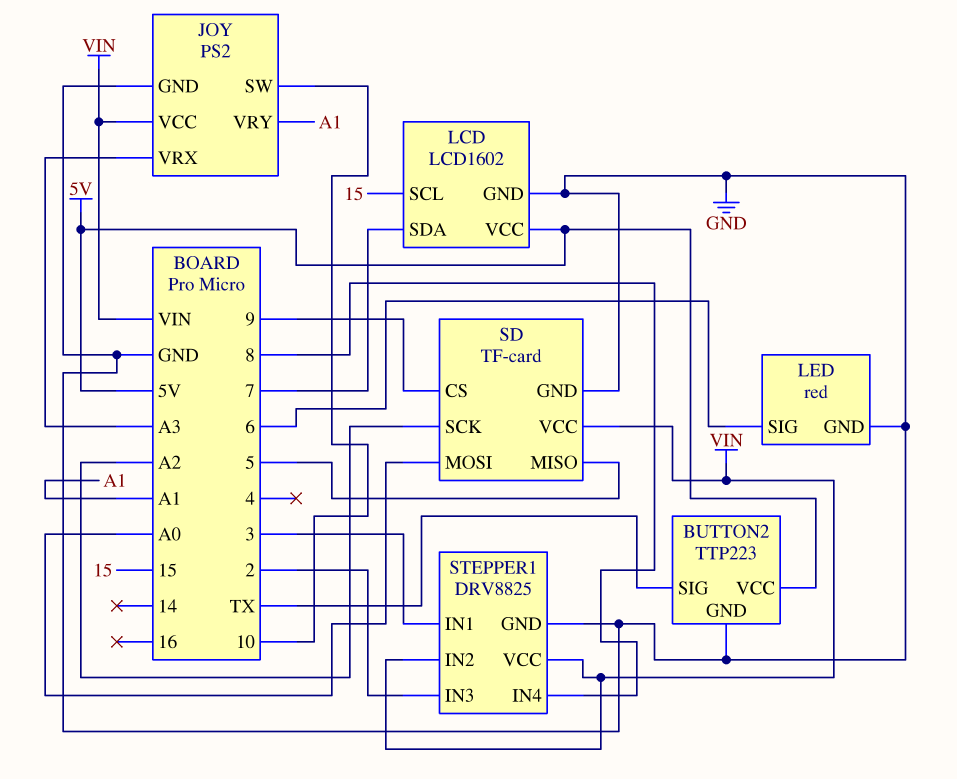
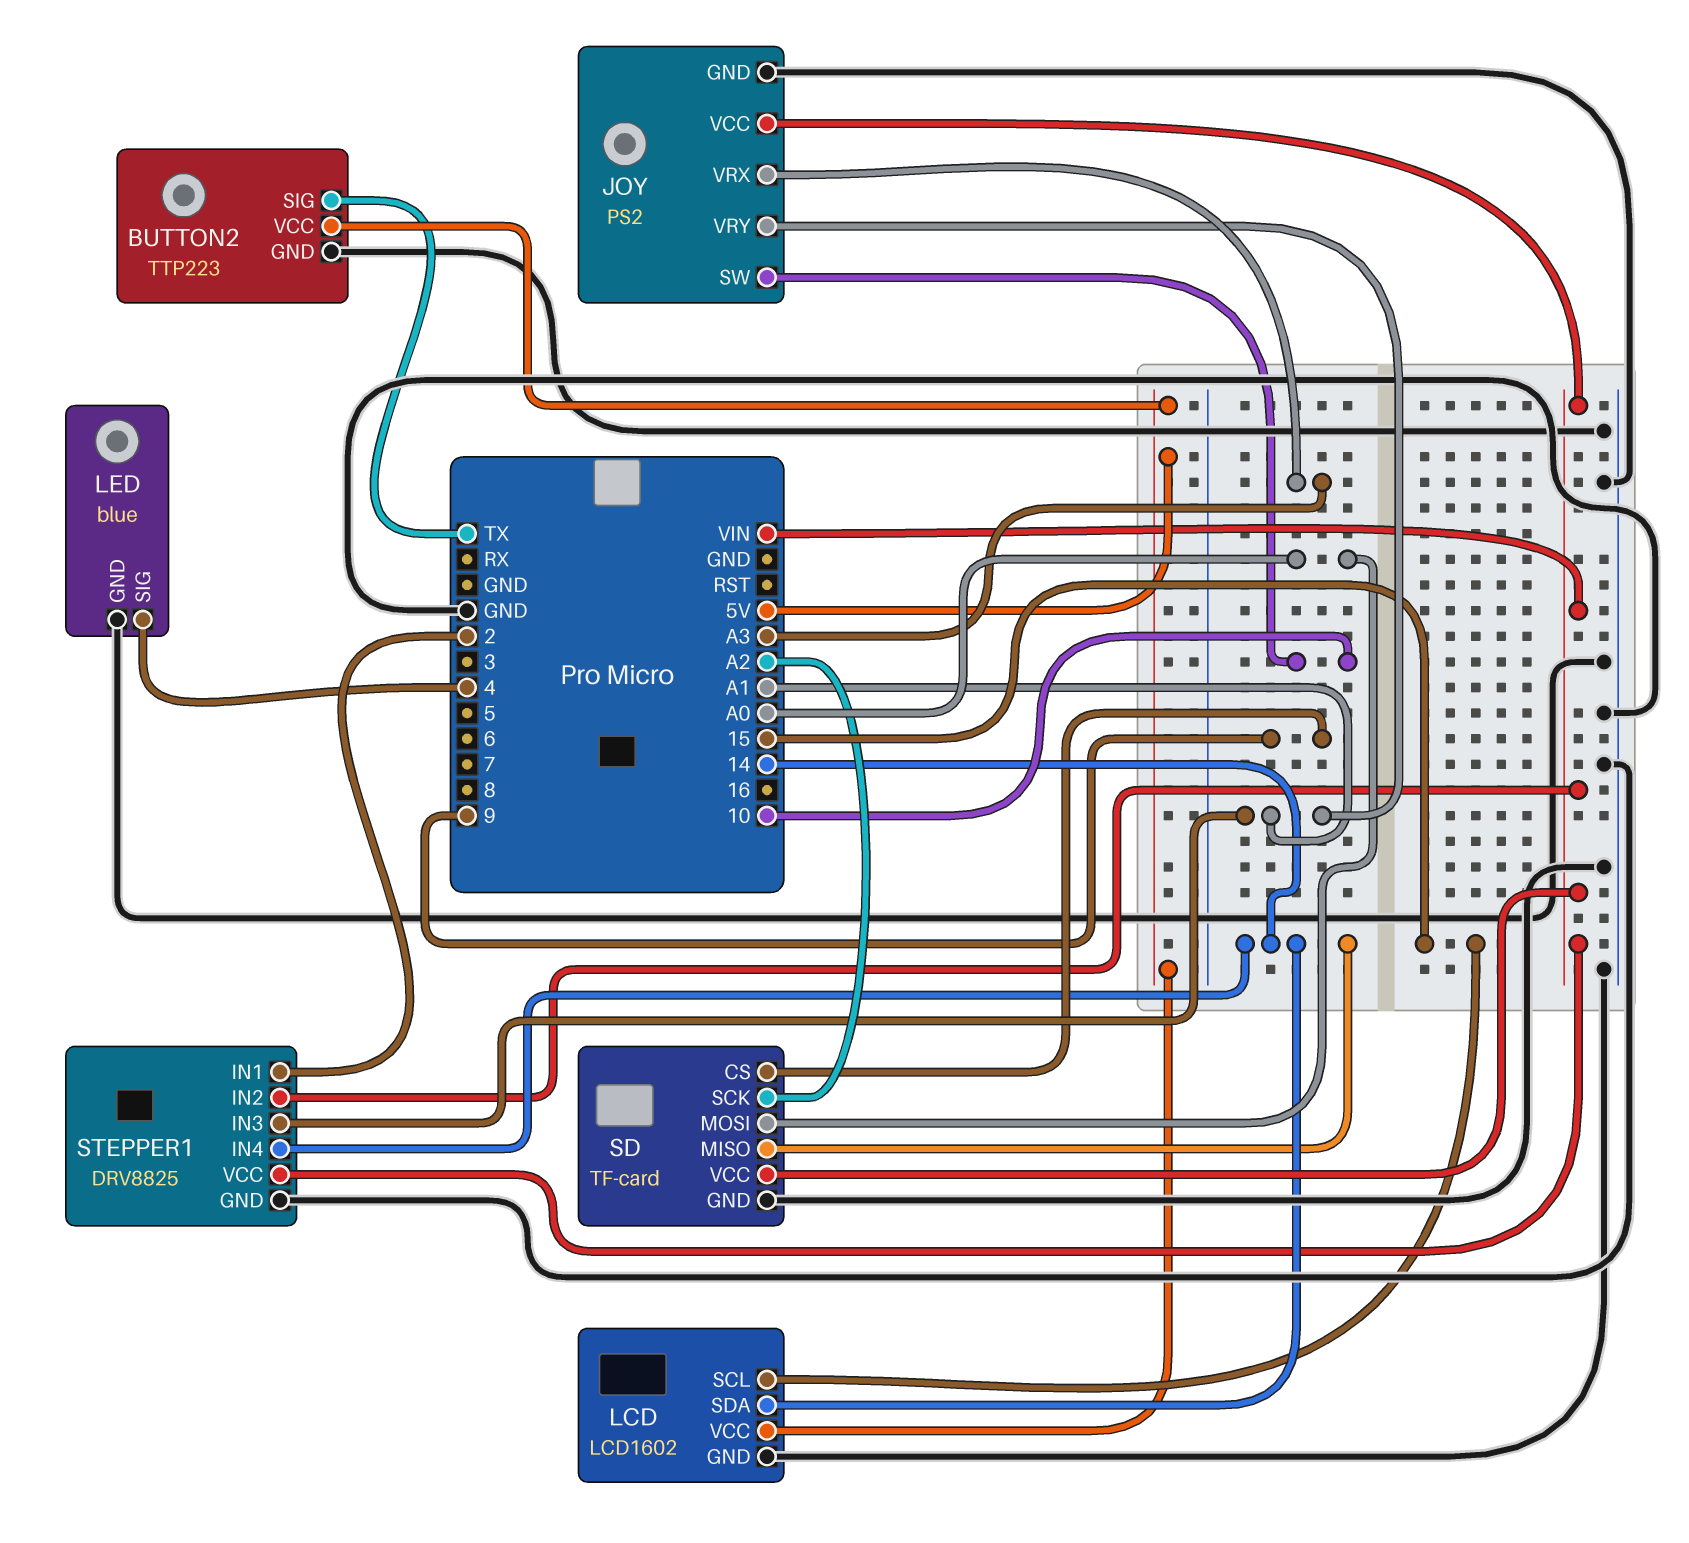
LCD pin SDA: 7 -> 14
LED: red -> blue
LED pin SIG: 6 -> 4
SD pin MISO: 5 -> 14
STEPPER1 pin IN1: 3 -> 2
STEPPER1 pin IN3: 2 -> A1
STEPPER1 pin IN4: 8 -> 14

